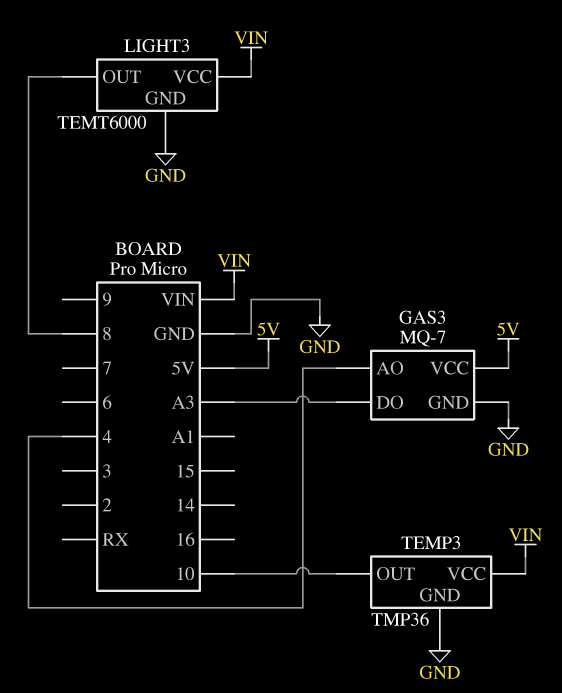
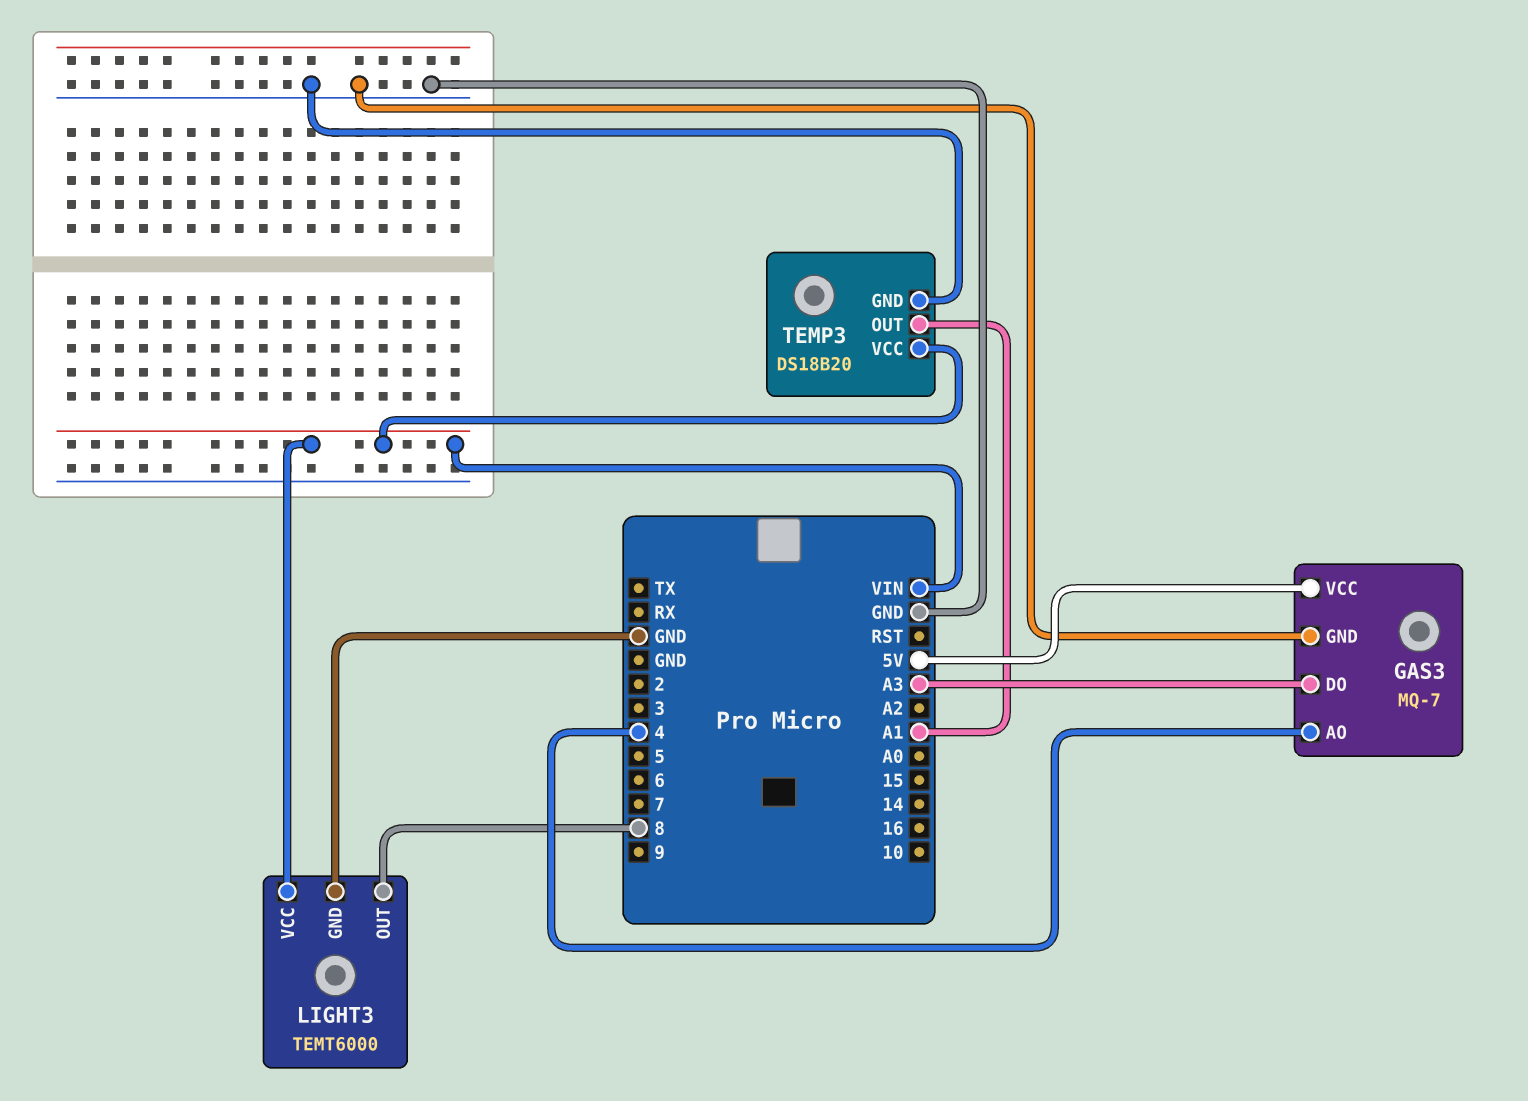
TEMP3: TMP36 -> DS18B20
TEMP3 pin OUT: 10 -> A1

